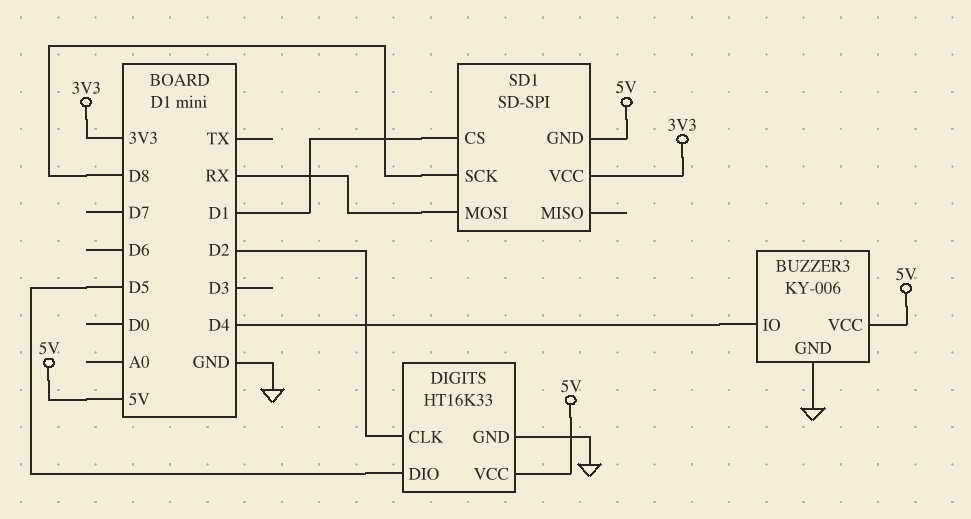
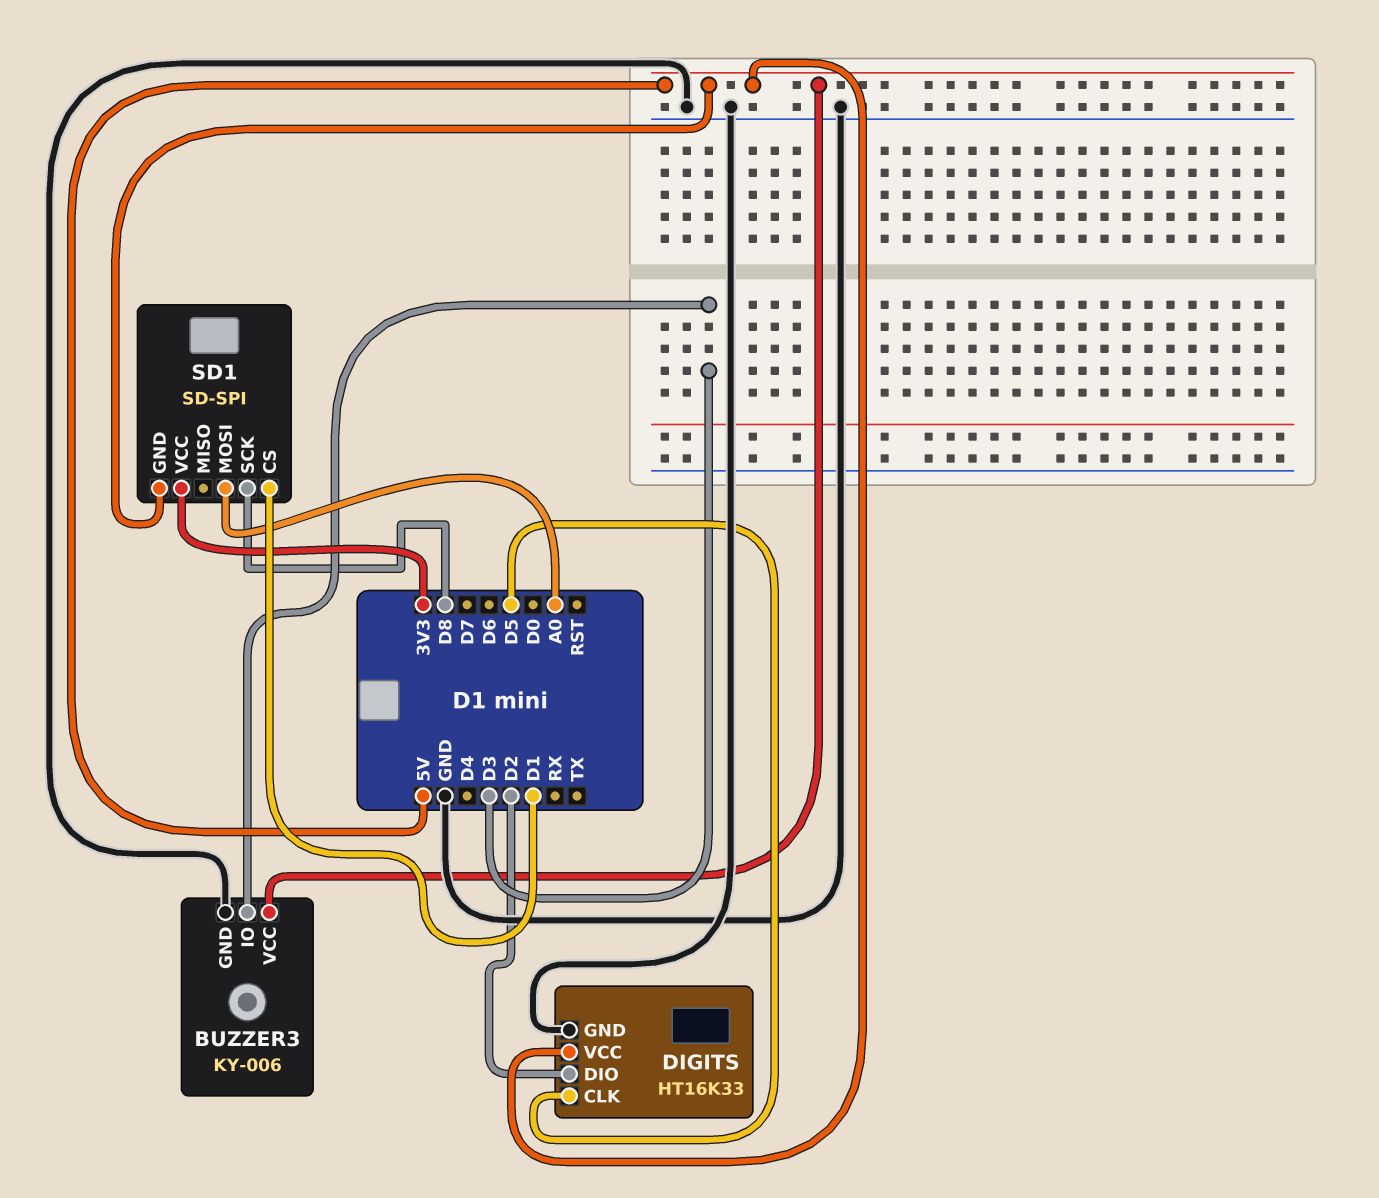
BUZZER3 pin IO: D4 -> D3
DIGITS pin CLK: D2 -> D5
DIGITS pin DIO: D5 -> D2
SD1 pin MOSI: RX -> A0

